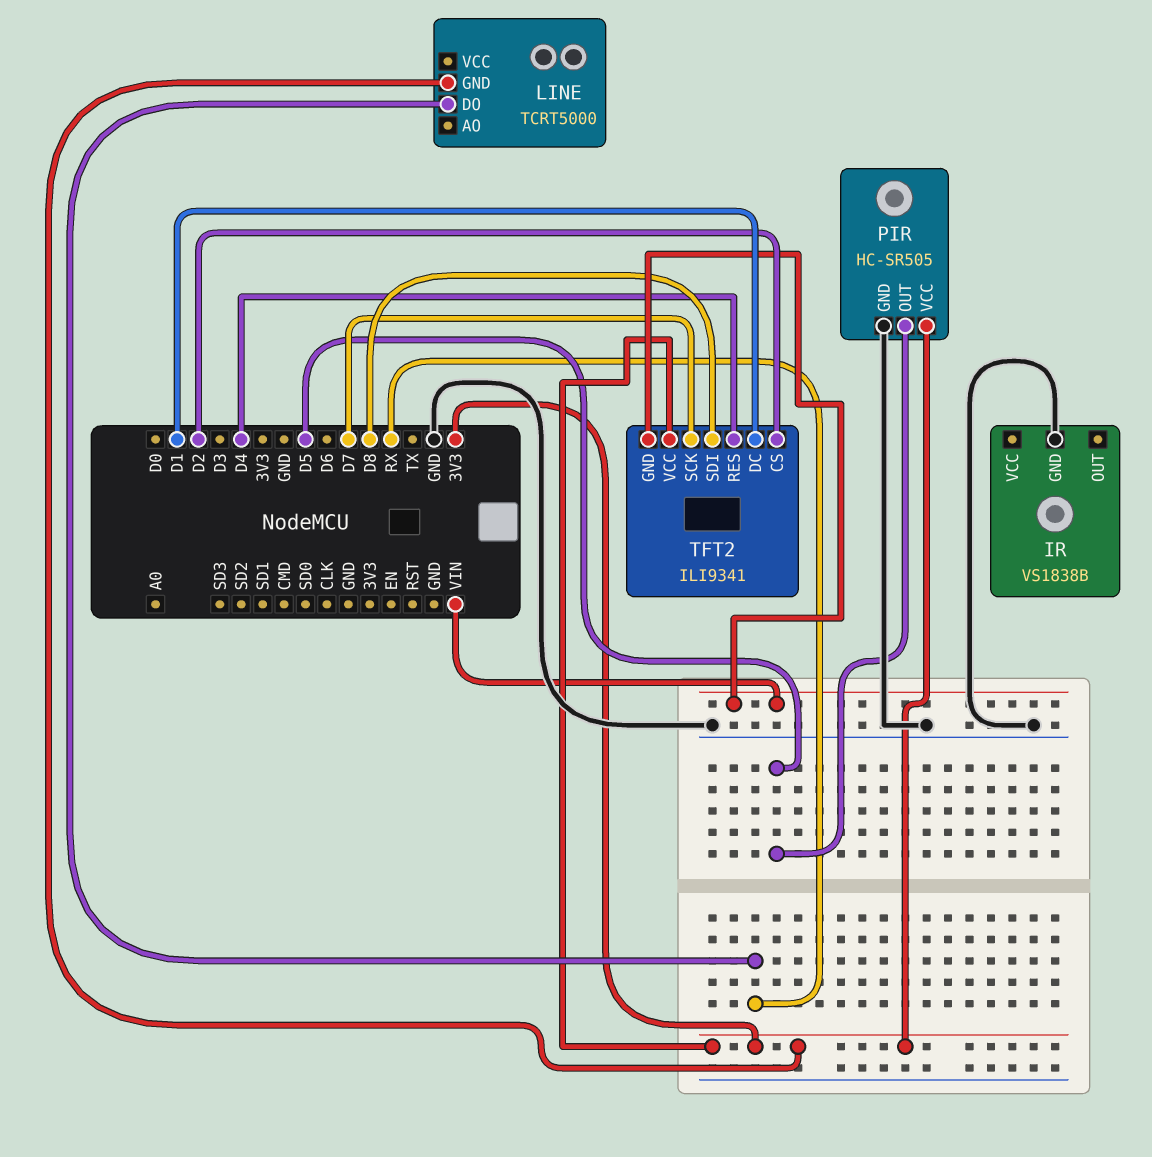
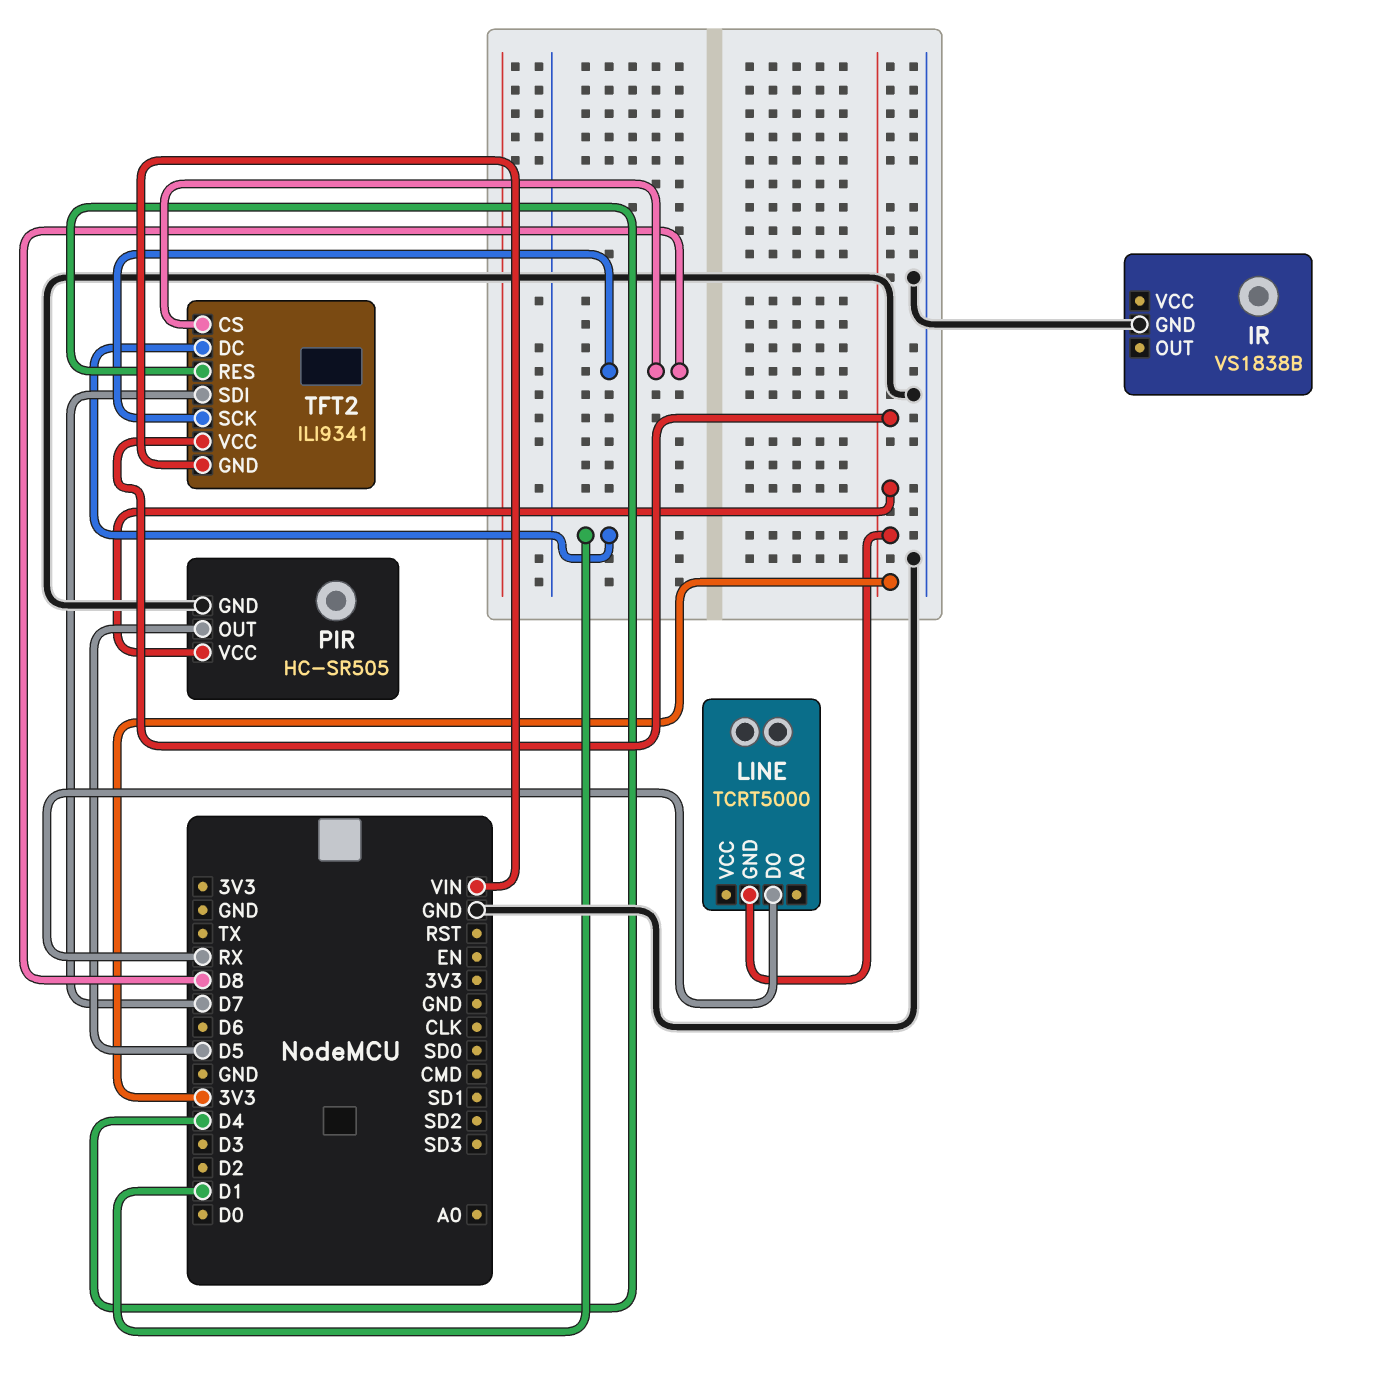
TFT2 pin CS: D2 -> D8
TFT2 pin SCK: D7 -> D8
TFT2 pin SDI: D8 -> D7

